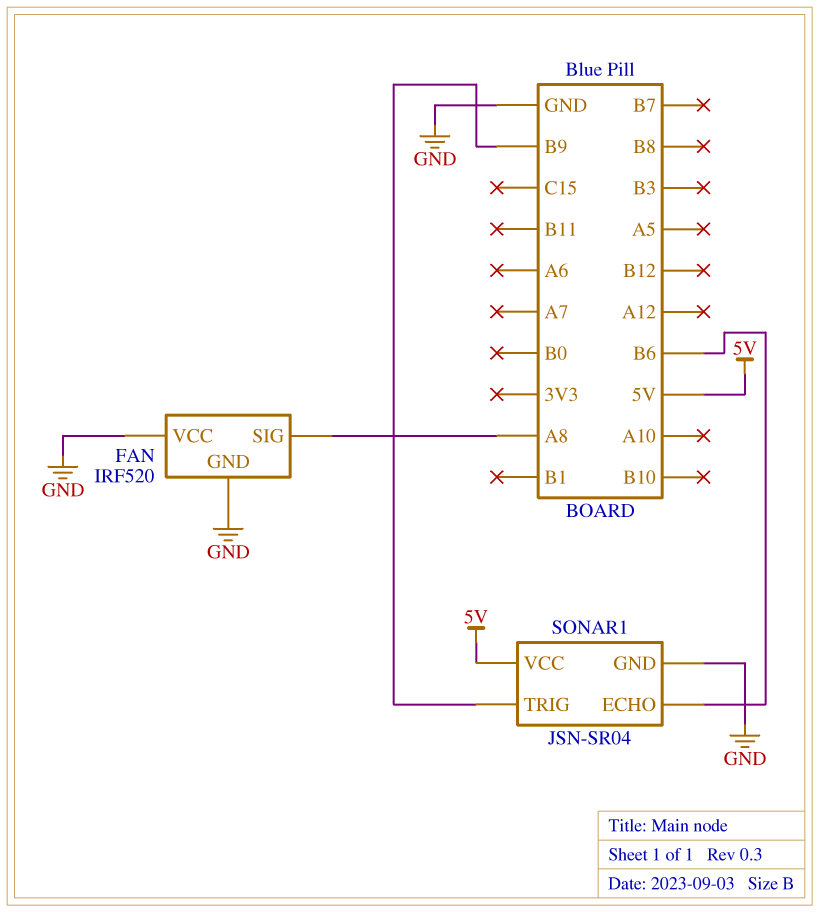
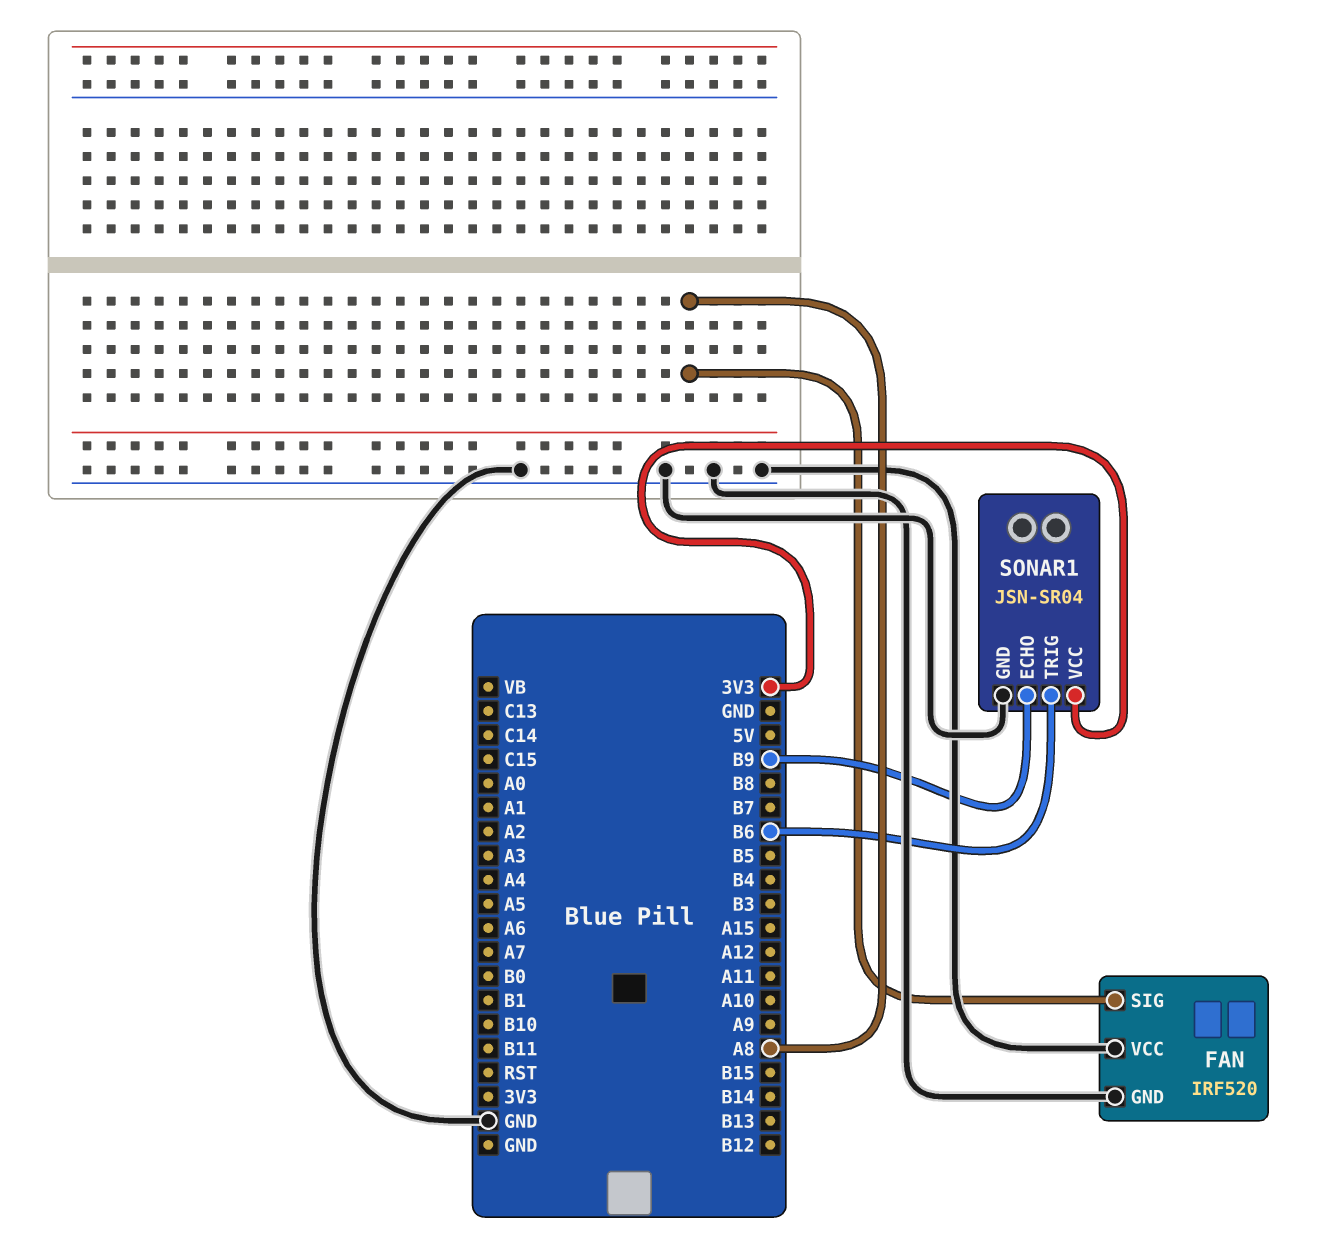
SONAR1 pin ECHO: B6 -> B9
SONAR1 pin TRIG: B9 -> B6
SONAR1 pin VCC: 5V -> 3V3

